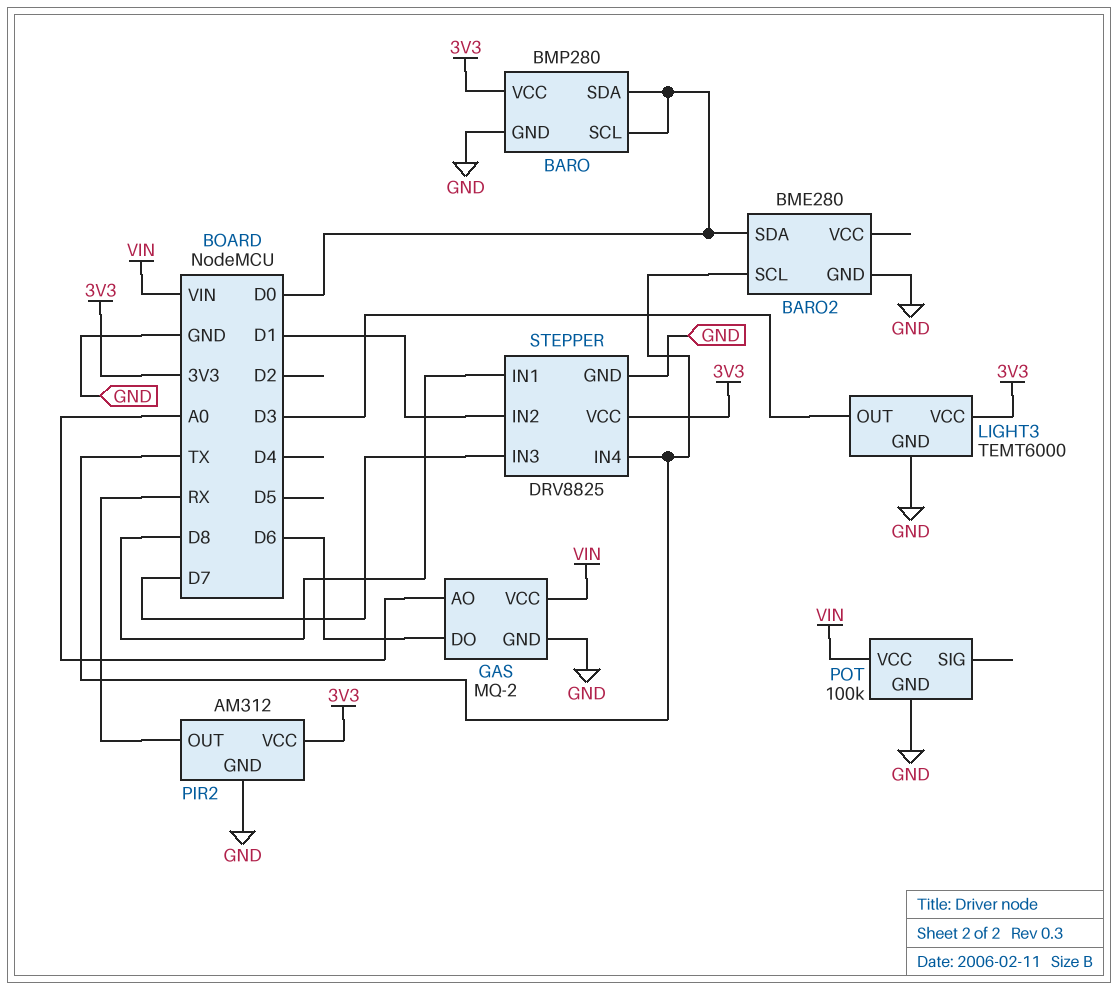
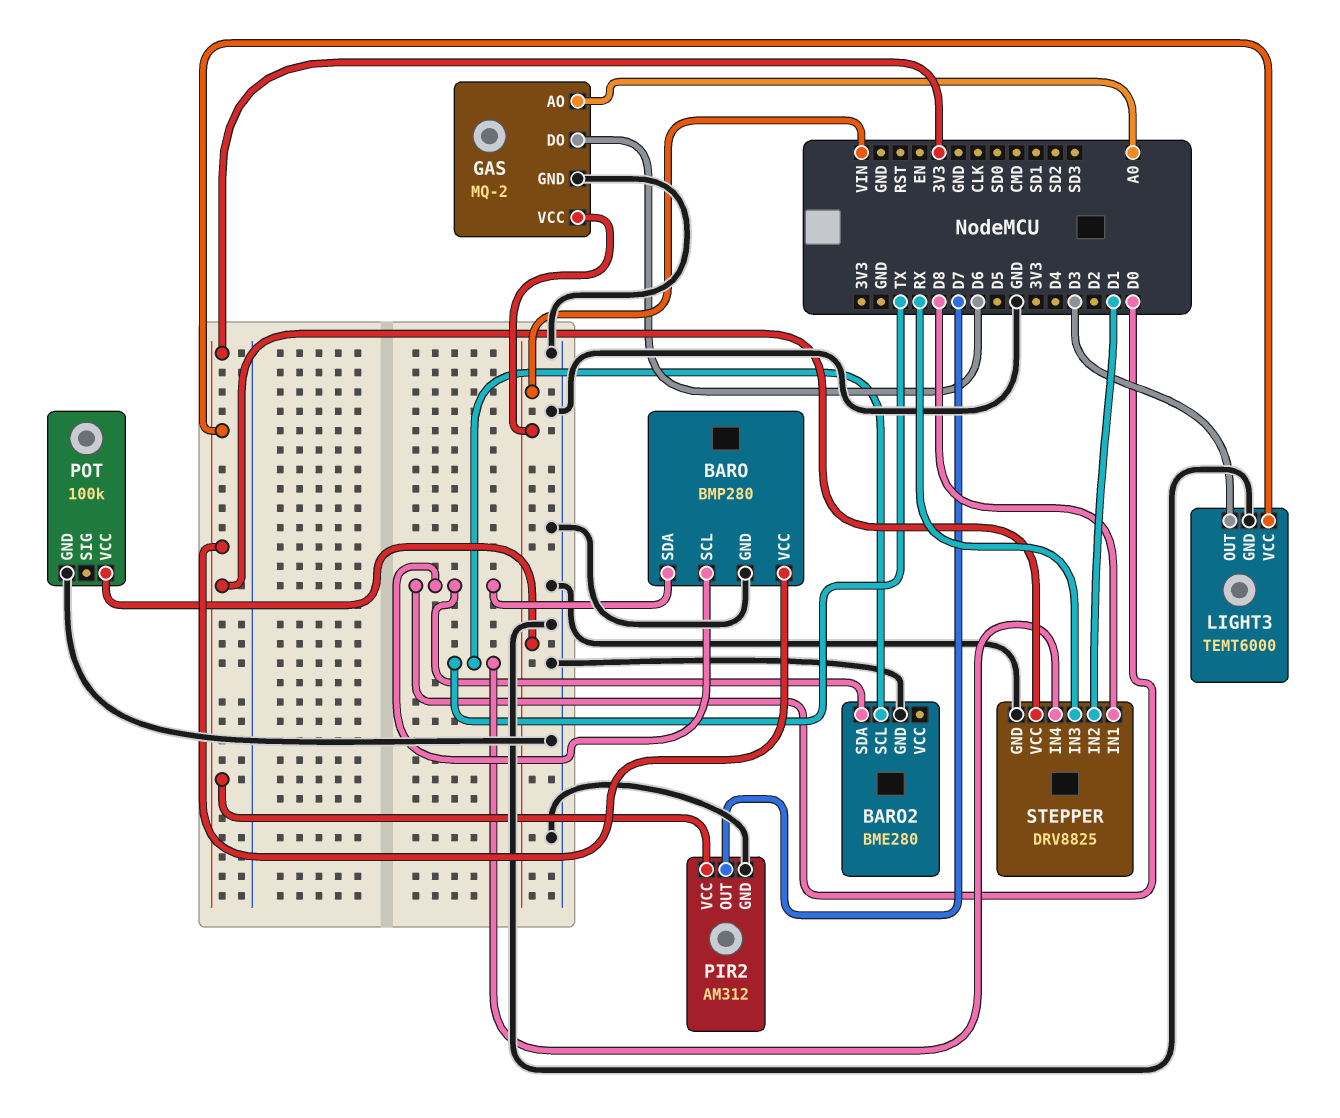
PIR2 pin OUT: RX -> D7
STEPPER pin IN3: D7 -> RX

